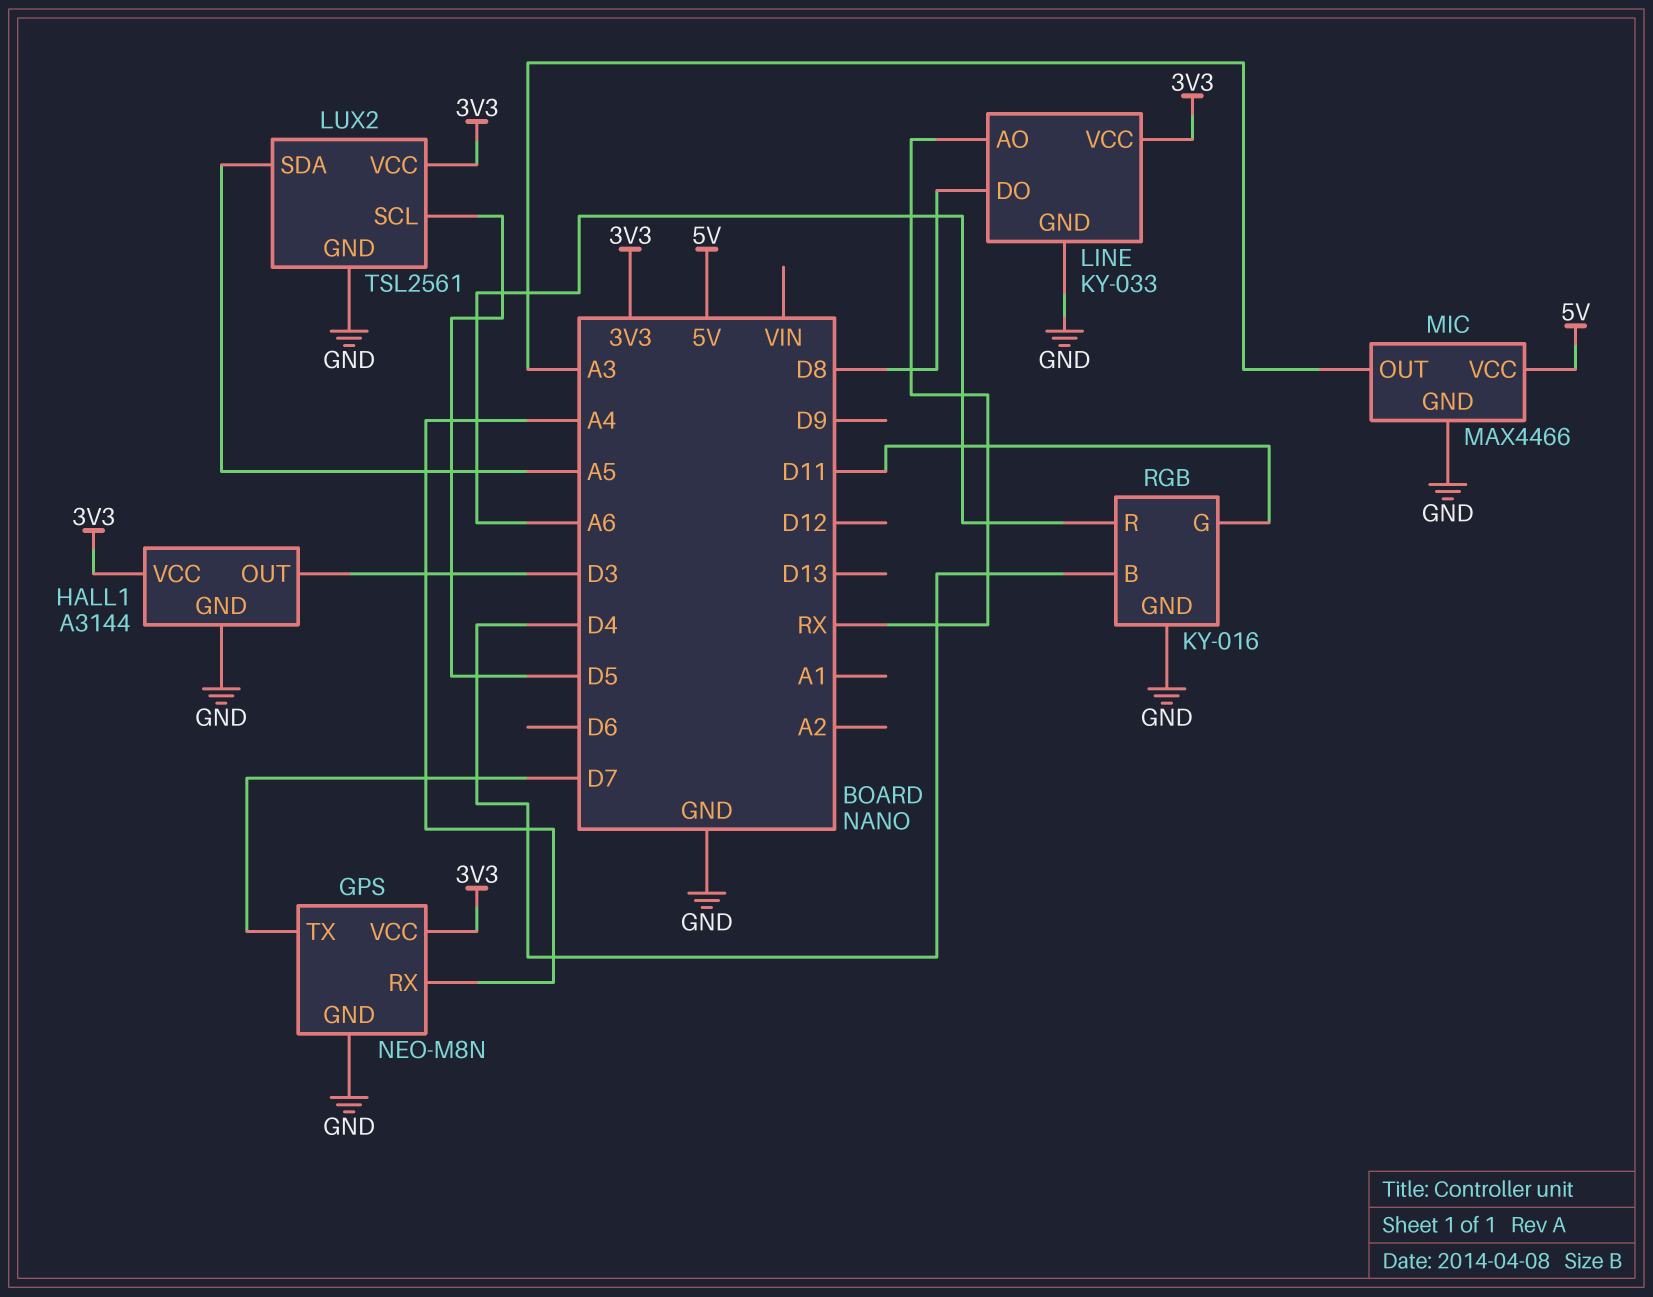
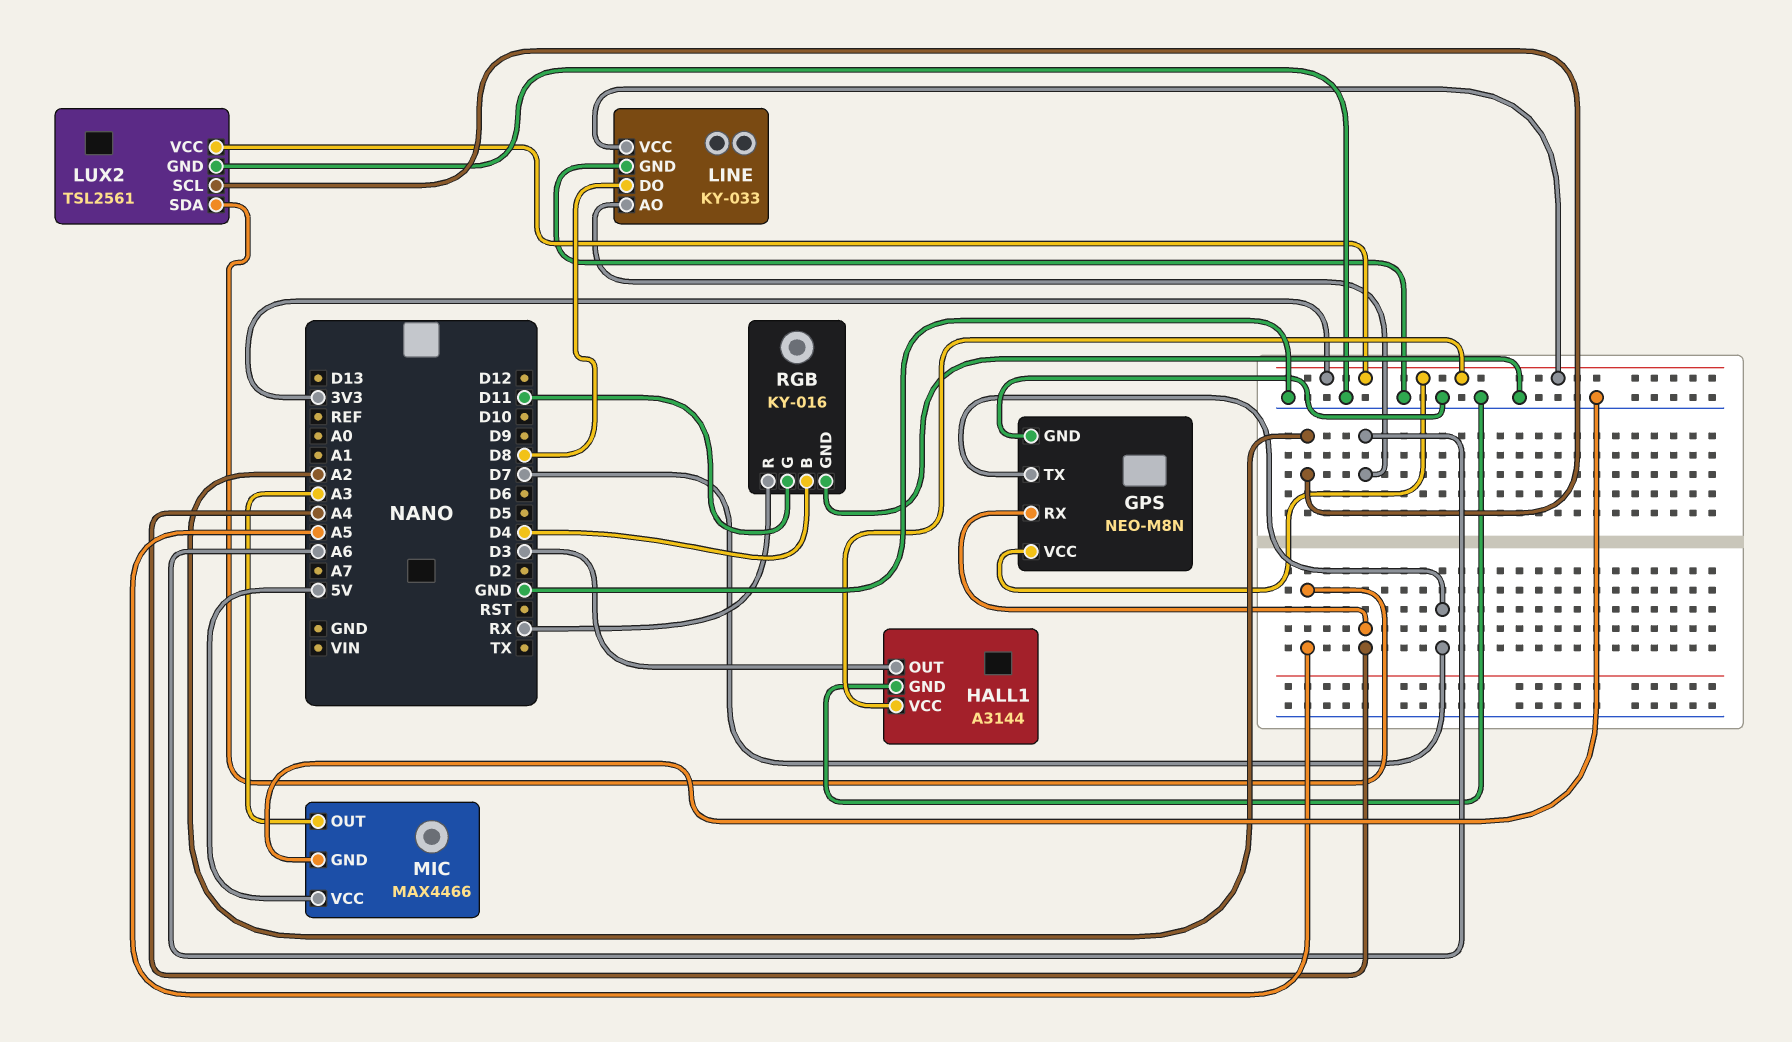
LINE pin AO: RX -> A6
LUX2 pin SCL: D5 -> A2
RGB pin R: A6 -> RX

